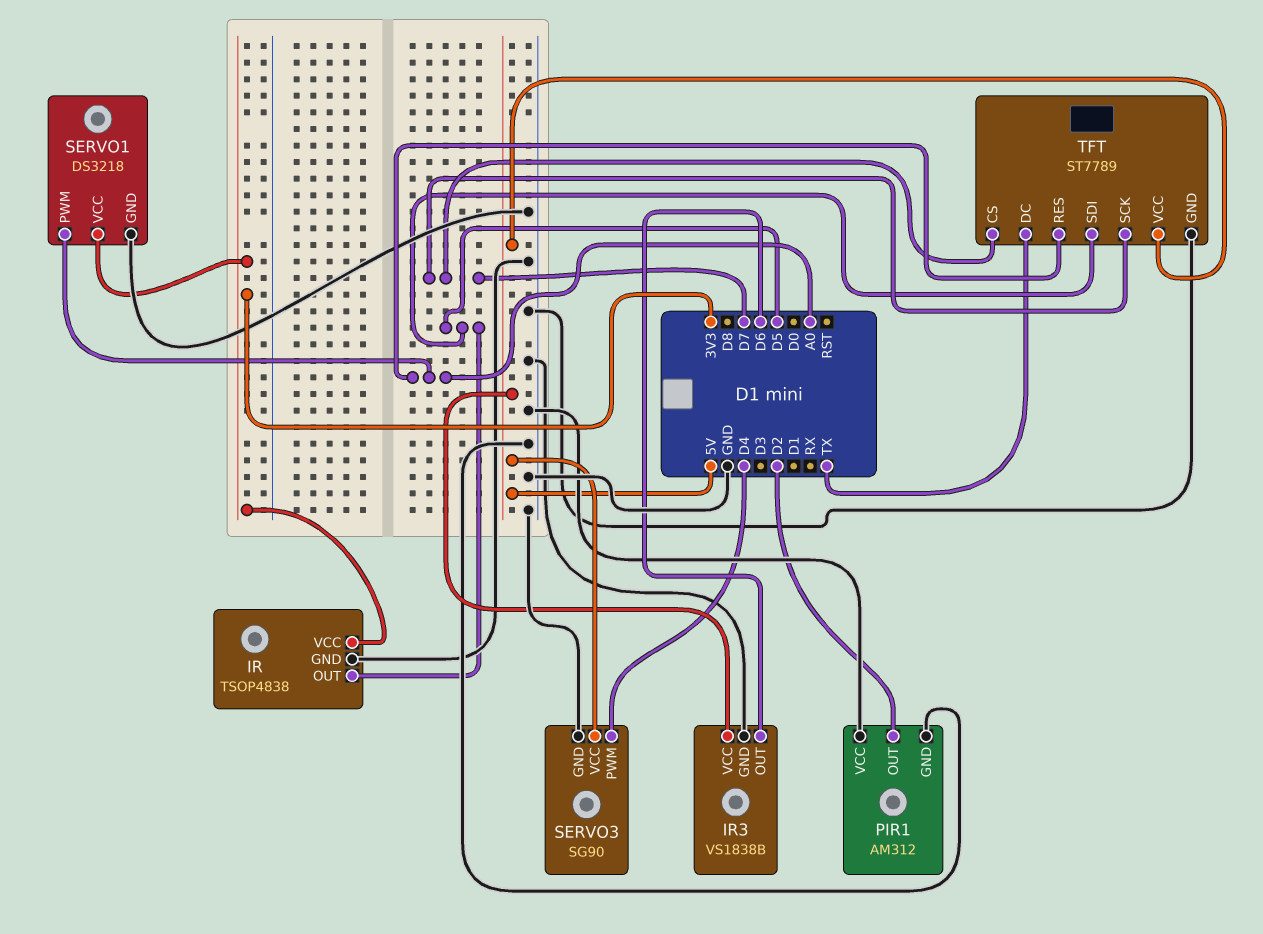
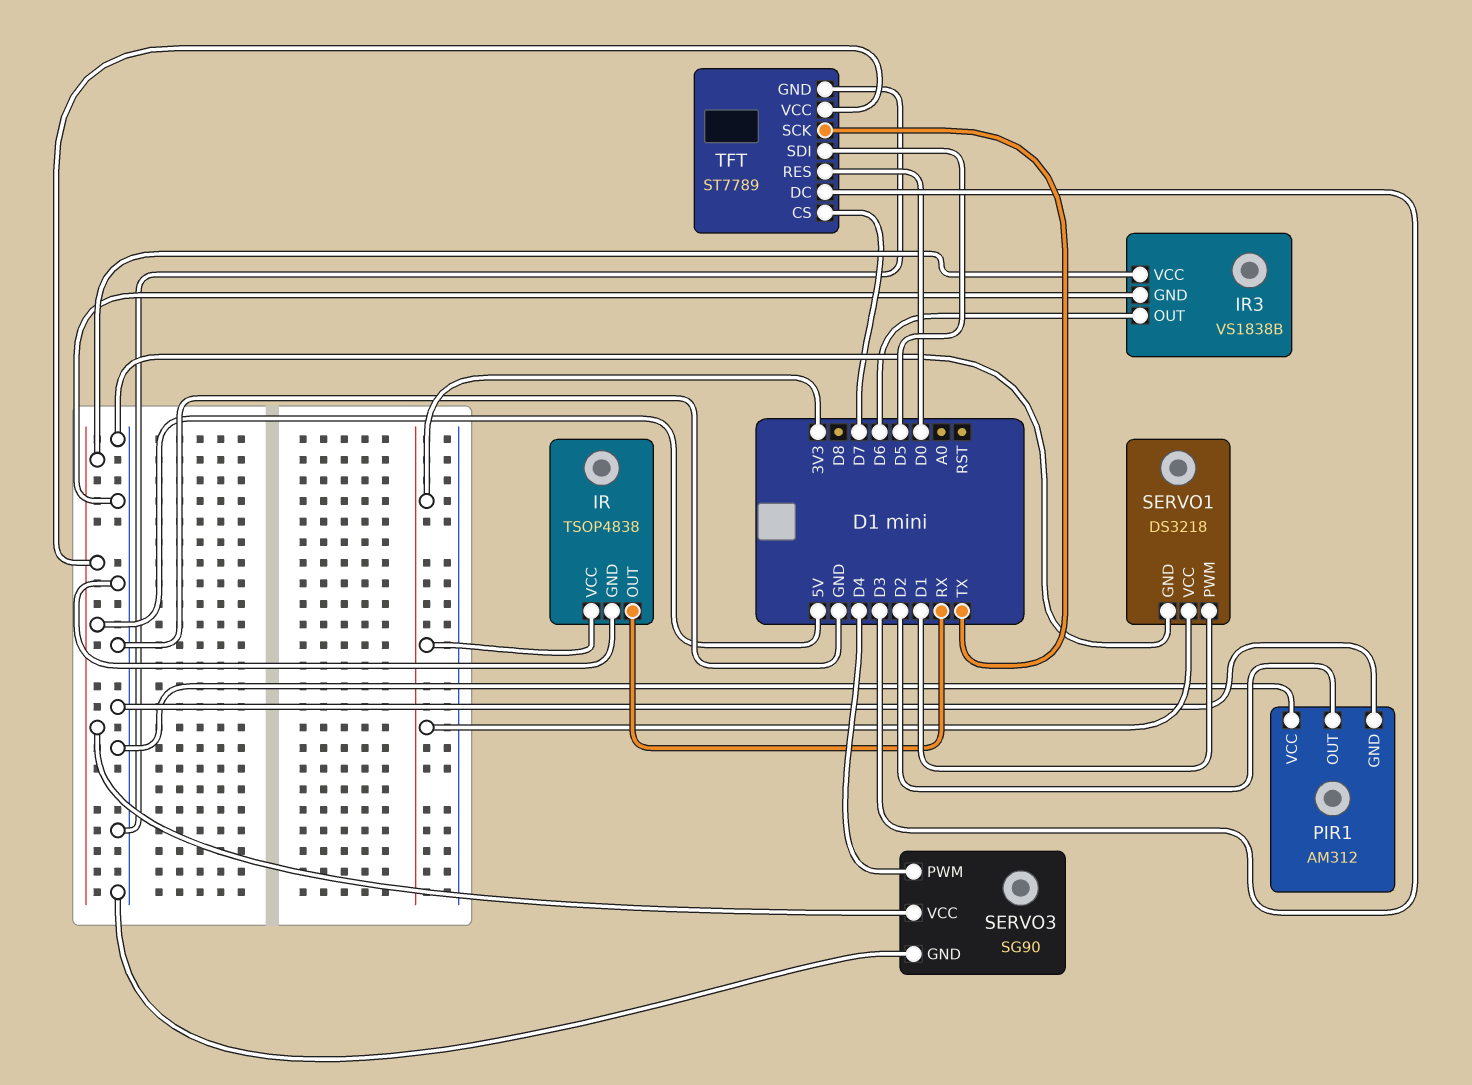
IR pin OUT: D5 -> RX
SERVO1 pin PWM: A0 -> D1
TFT pin DC: TX -> D3
TFT pin RES: A0 -> D0
TFT pin SCK: D7 -> TX

